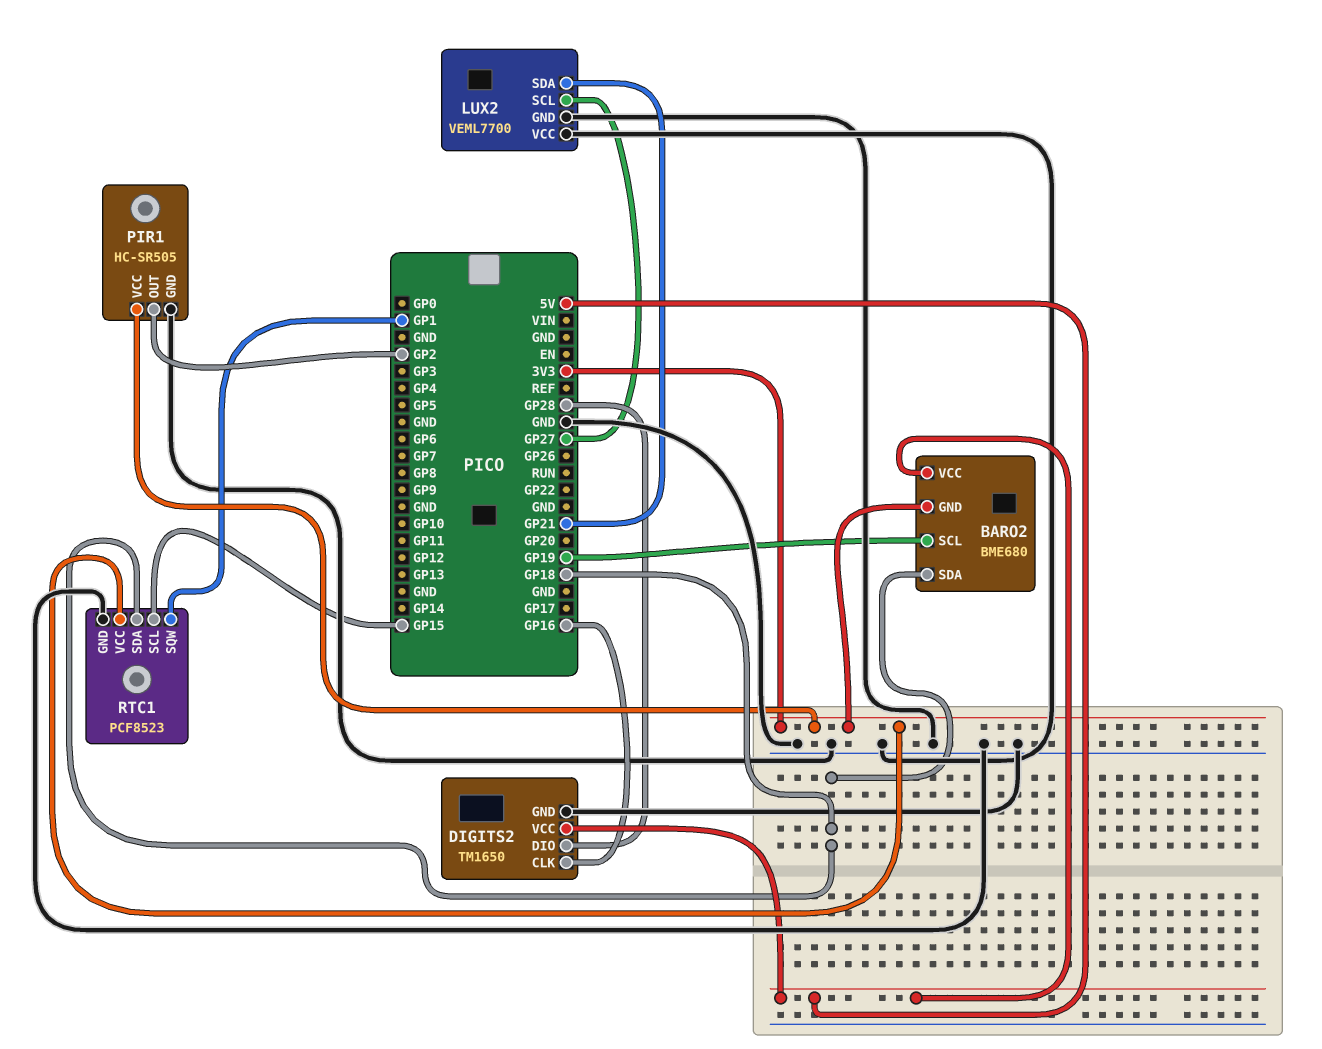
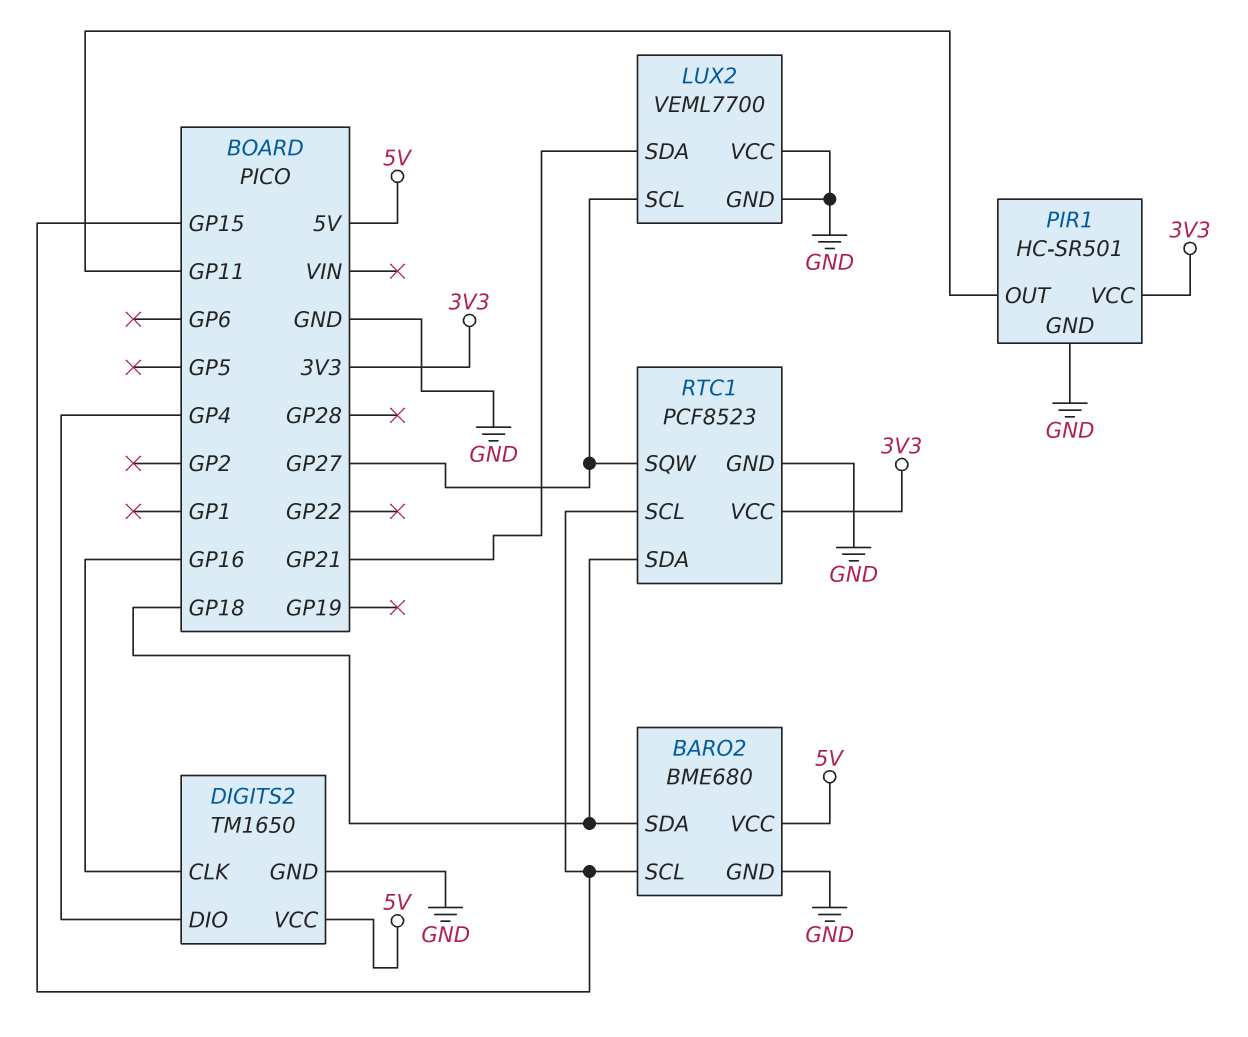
BARO2 pin GND: 3V3 -> GND
BARO2 pin SCL: GP19 -> GP15
DIGITS2 pin DIO: GP28 -> GP4
PIR1: HC-SR505 -> HC-SR501
PIR1 pin OUT: GP2 -> GP11
RTC1 pin SQW: GP1 -> GP27

